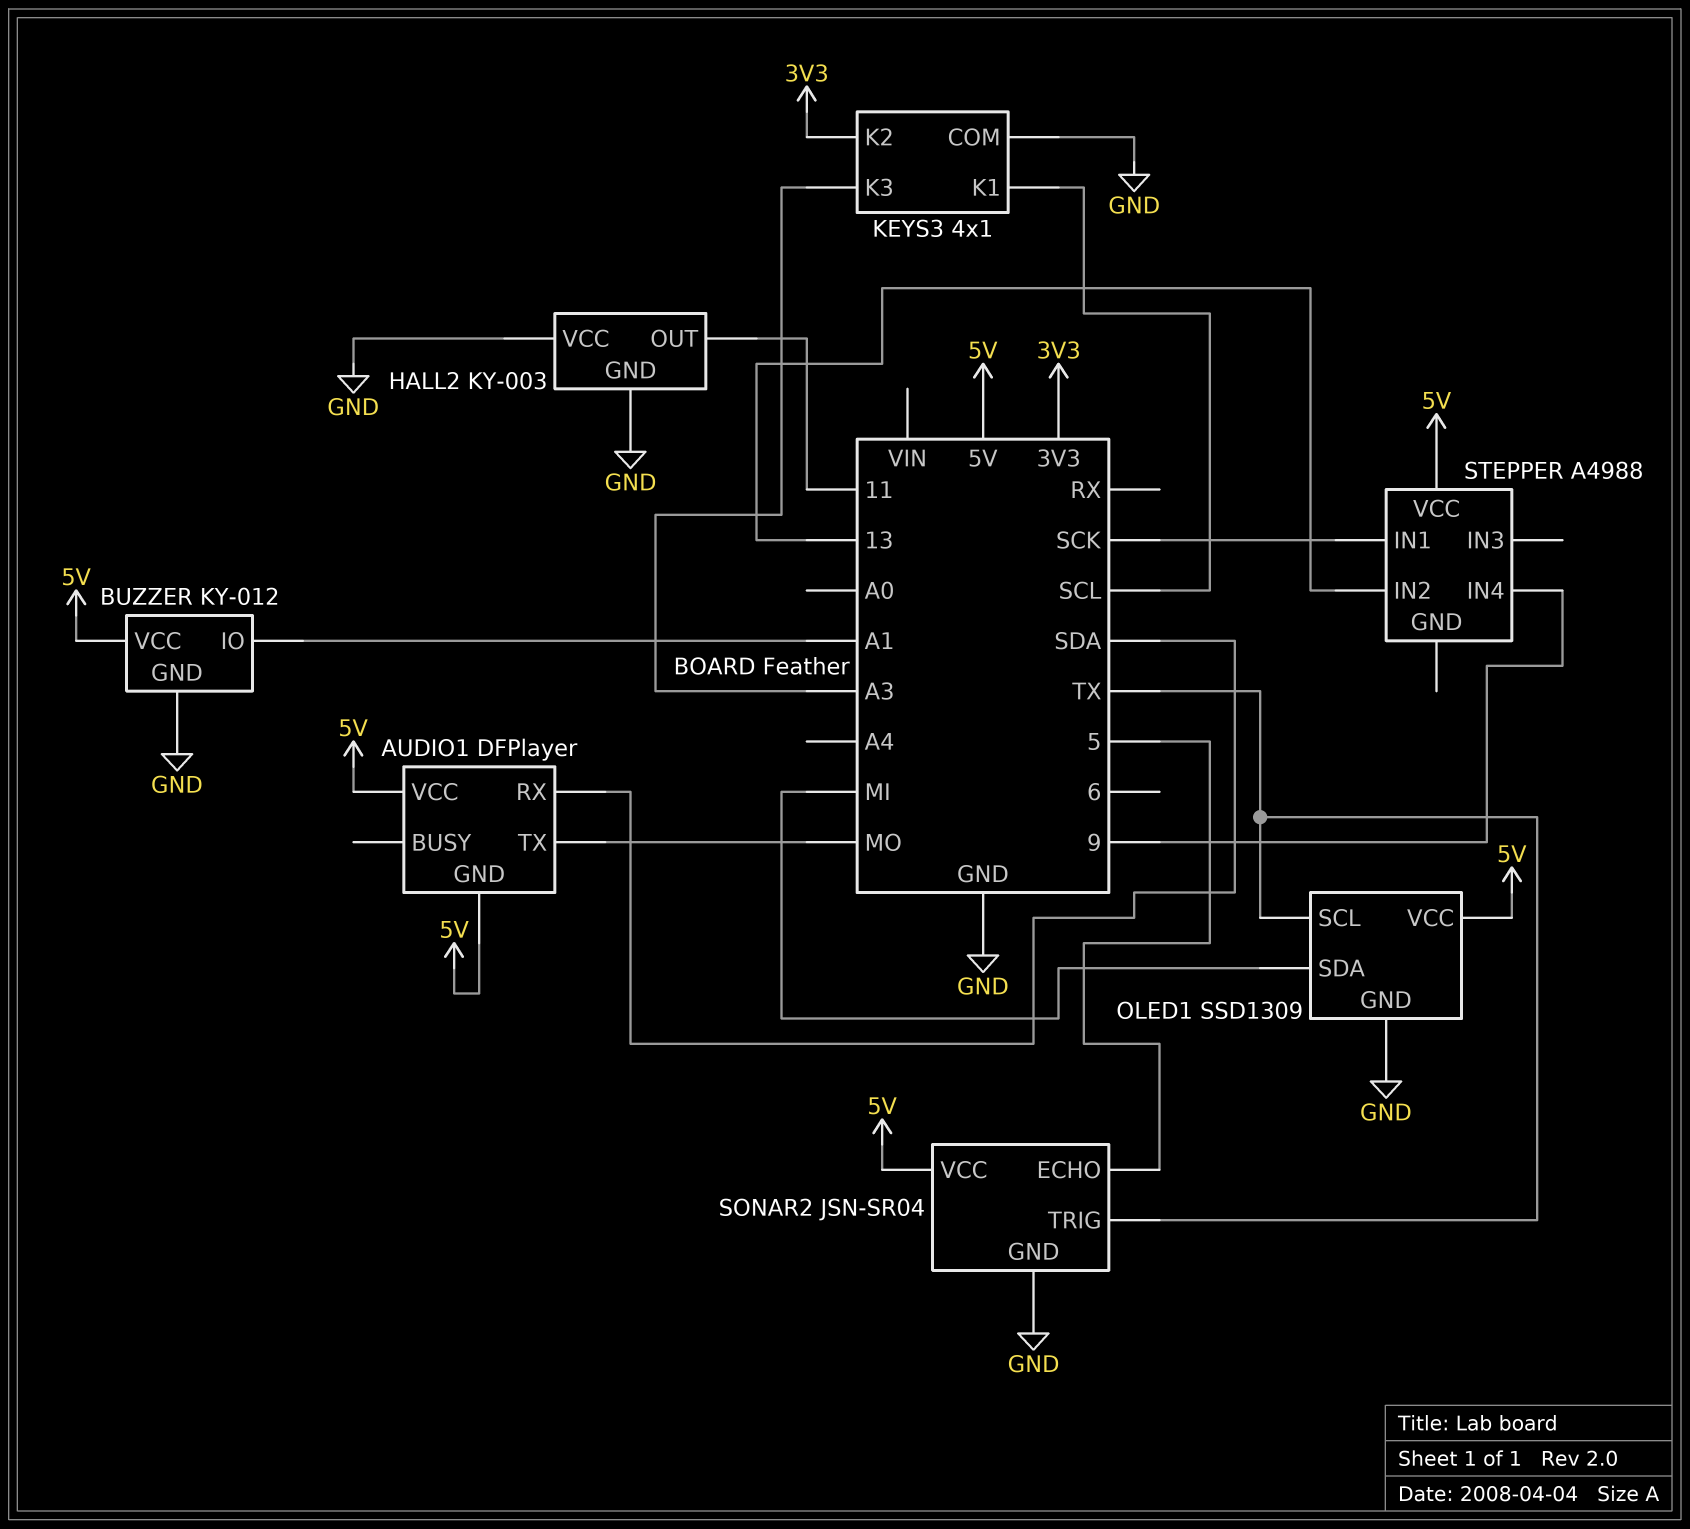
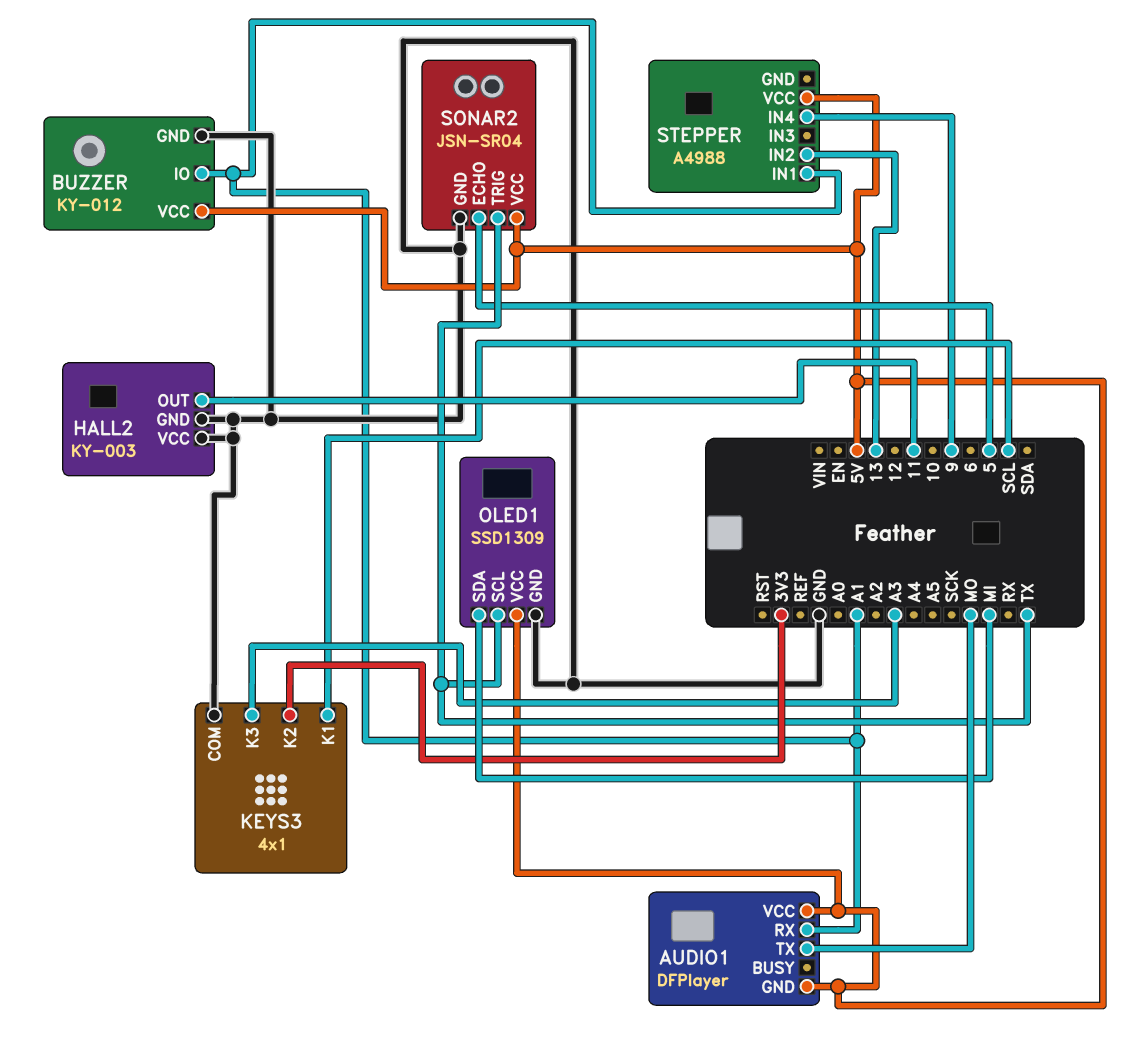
AUDIO1 pin RX: SDA -> A1
STEPPER pin IN1: SCK -> A1

